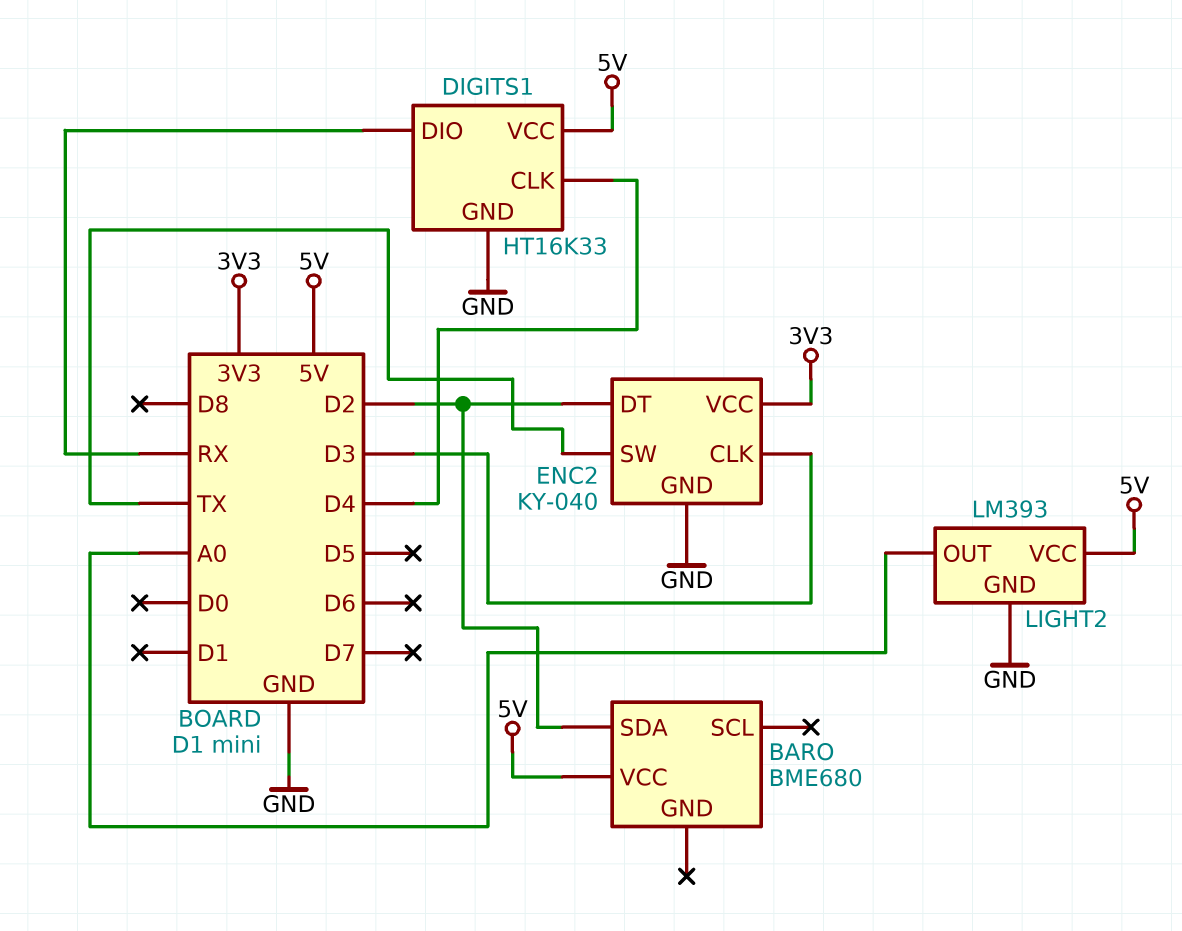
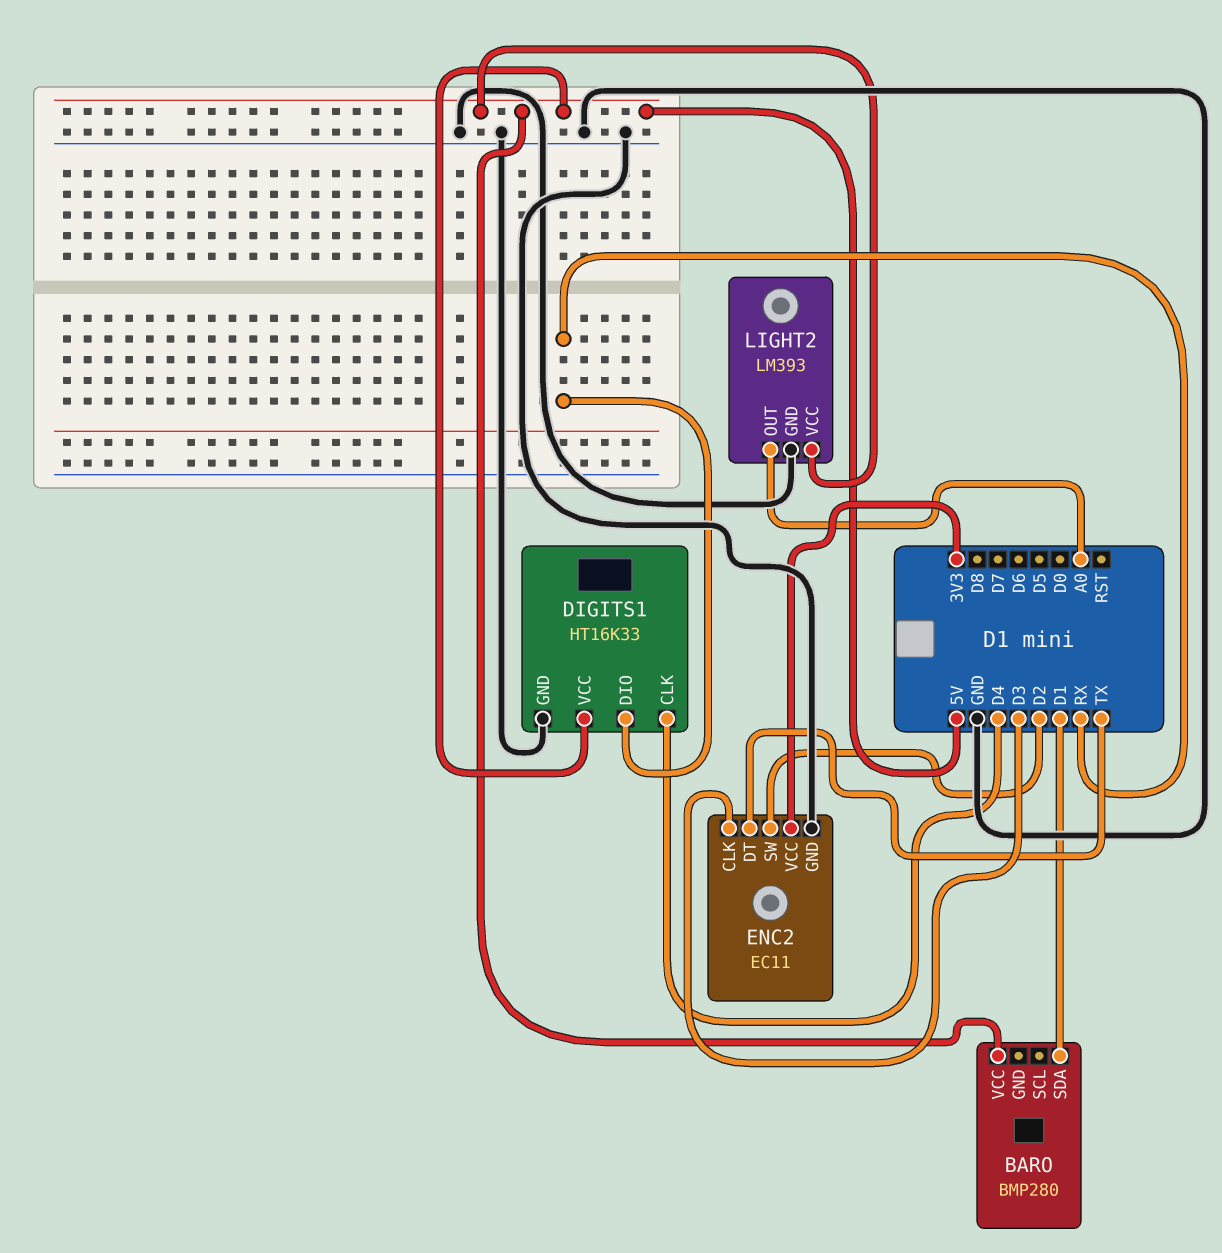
BARO: BME680 -> BMP280
BARO pin SDA: D2 -> D1
ENC2: KY-040 -> EC11
ENC2 pin DT: D2 -> TX
ENC2 pin SW: TX -> D2

